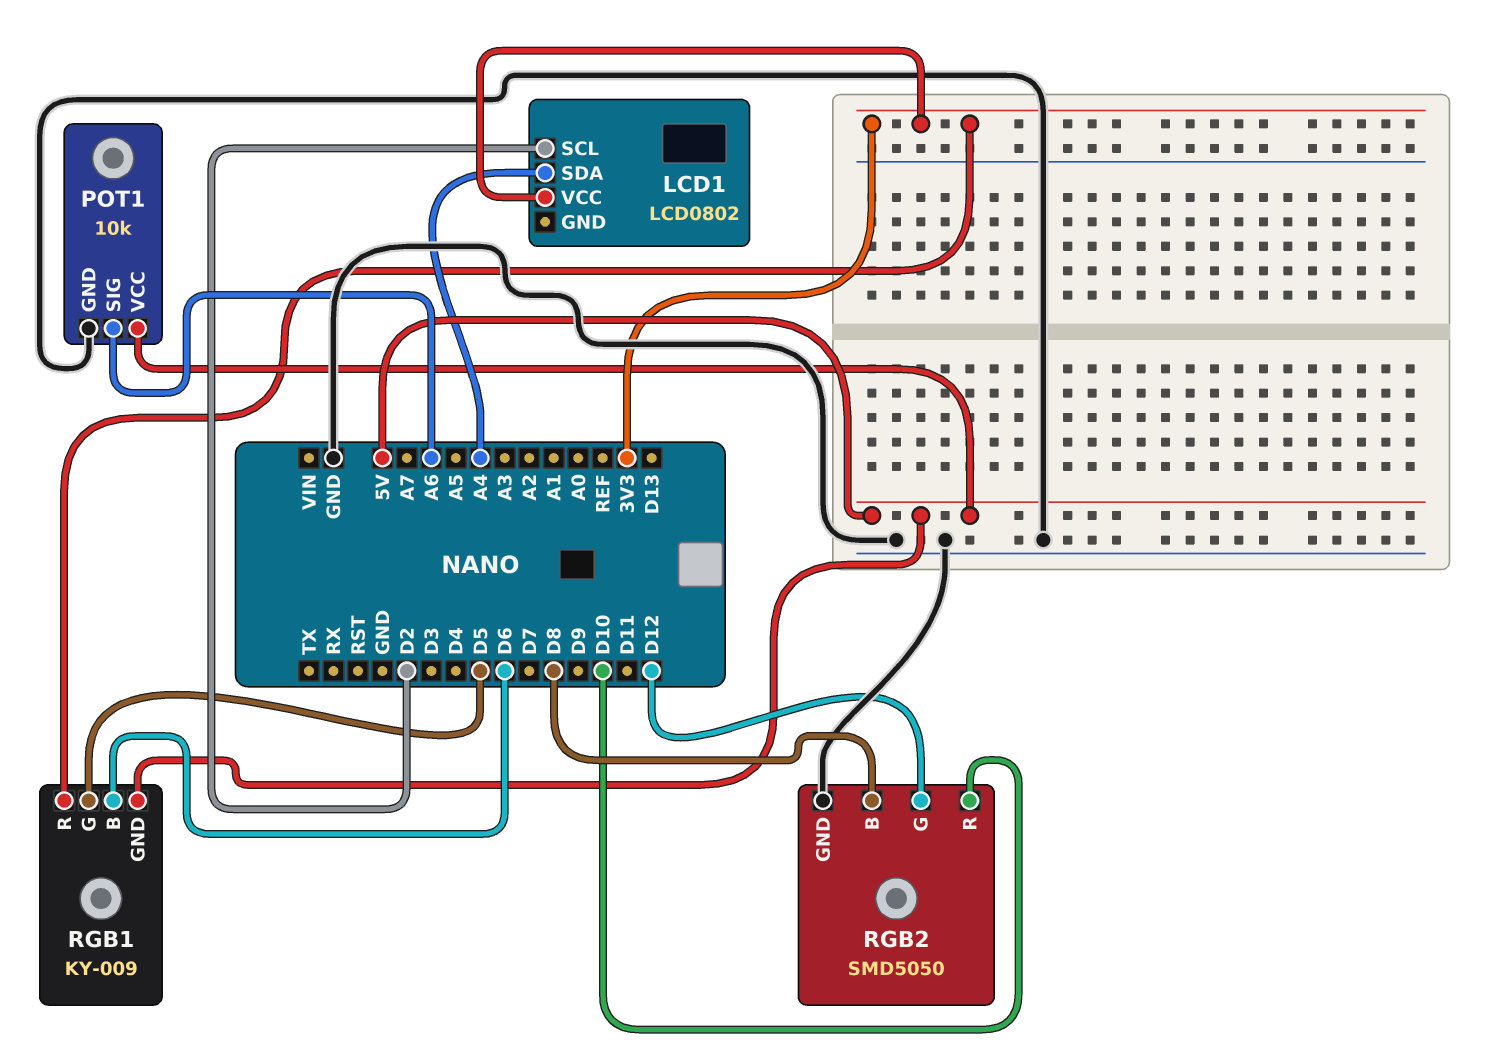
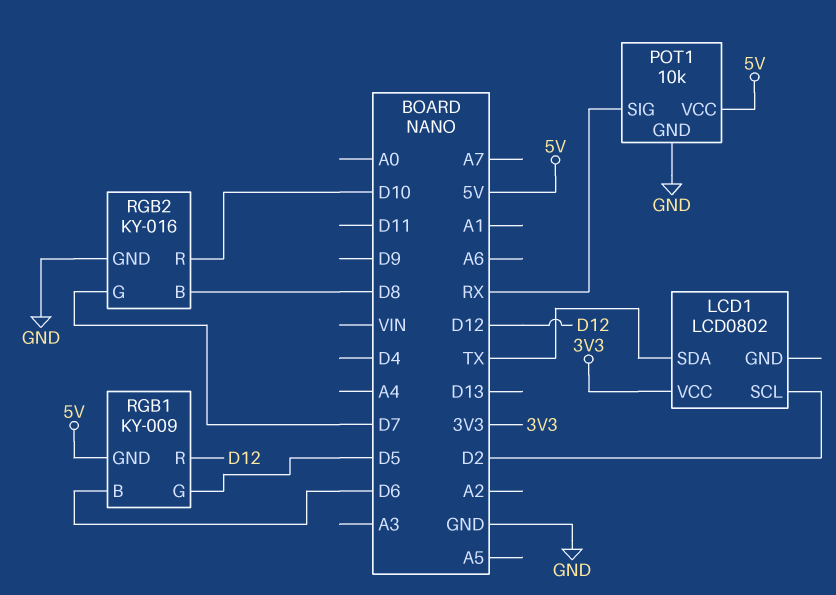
LCD1 pin SDA: A4 -> TX
POT1 pin SIG: A6 -> RX
RGB1 pin R: 3V3 -> D12
RGB2: SMD5050 -> KY-016
RGB2 pin G: D12 -> D7

